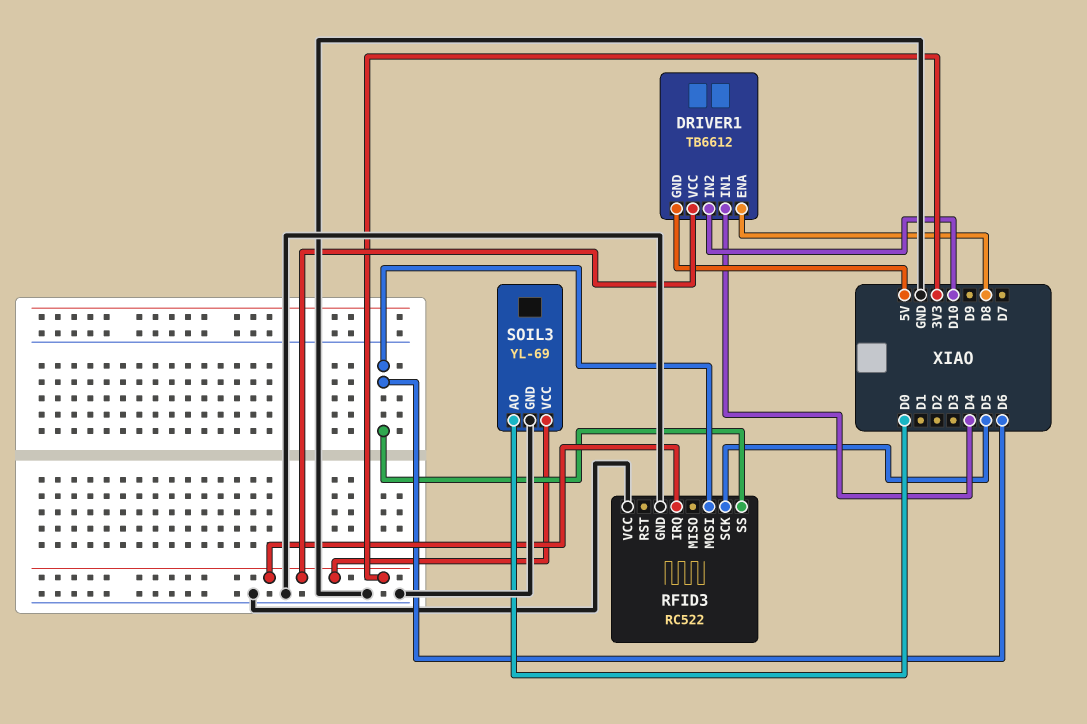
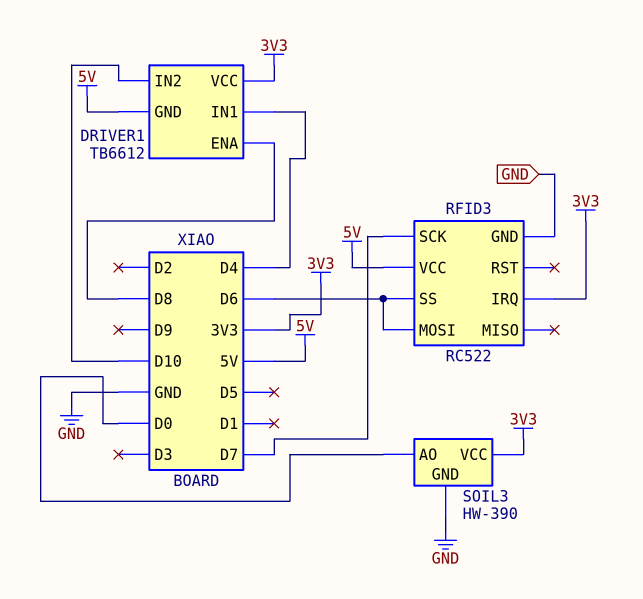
RFID3 pin SCK: D5 -> D7
RFID3 pin VCC: GND -> 5V
SOIL3: YL-69 -> HW-390

